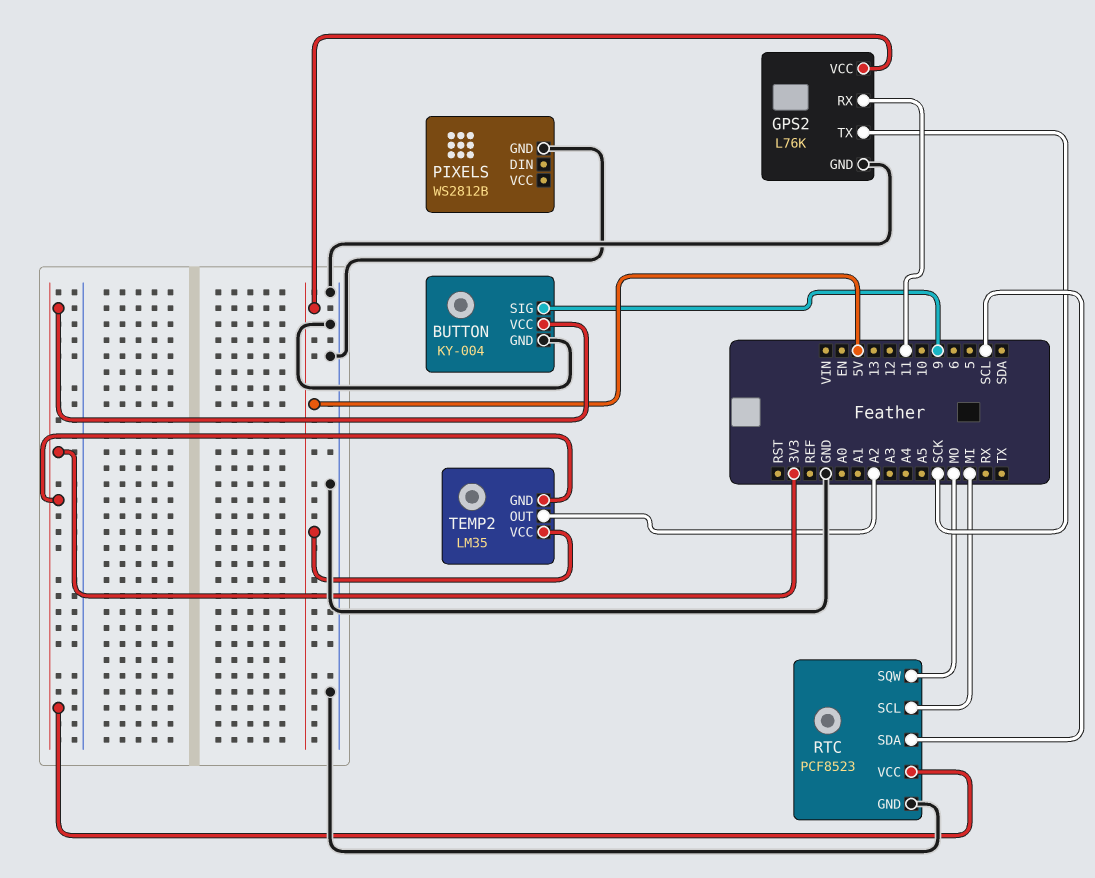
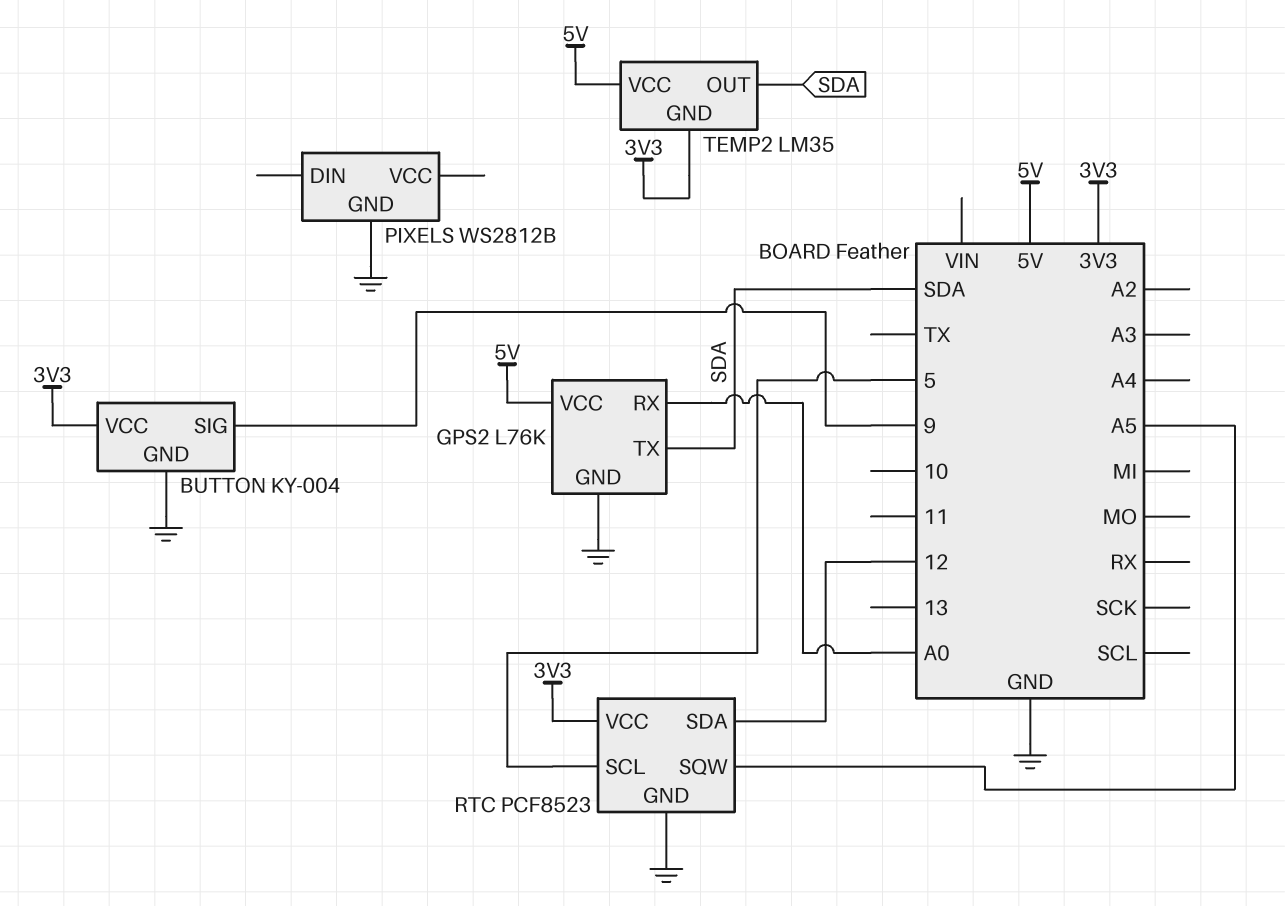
GPS2 pin RX: 11 -> A0
GPS2 pin TX: SCK -> SDA
RTC pin SCL: MI -> 5
RTC pin SDA: SCL -> 12
RTC pin SQW: MO -> A5
TEMP2 pin OUT: A2 -> SDA

